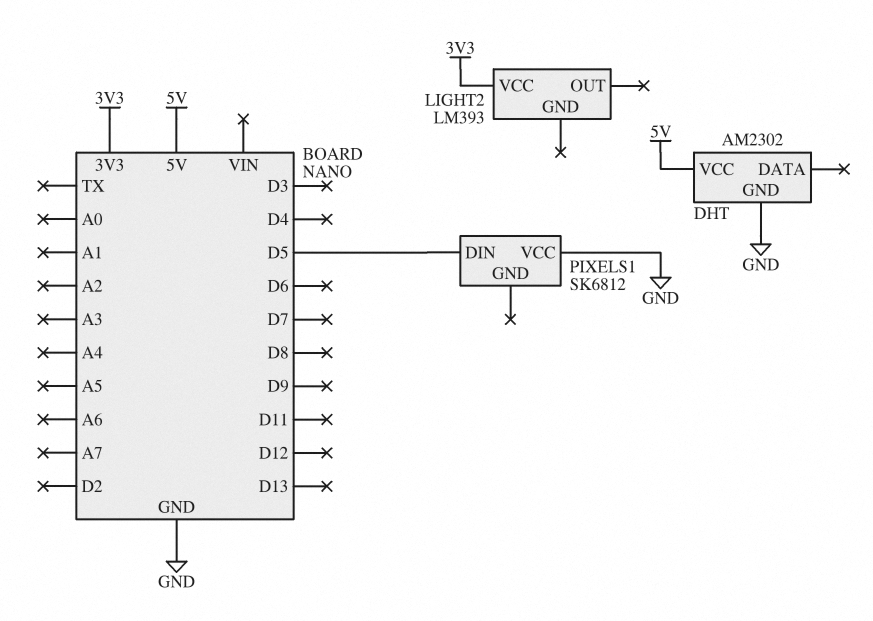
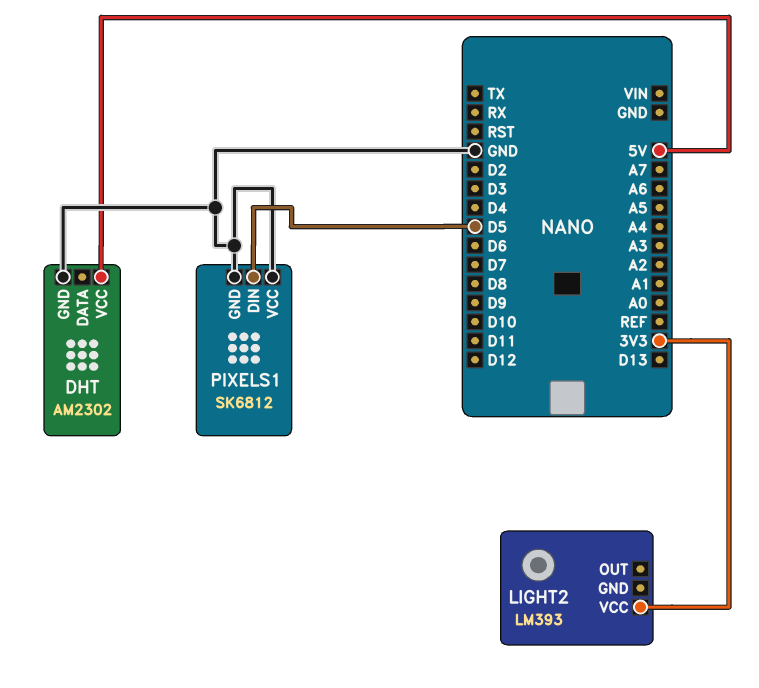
PIXELS1 pin GND: none -> GND

